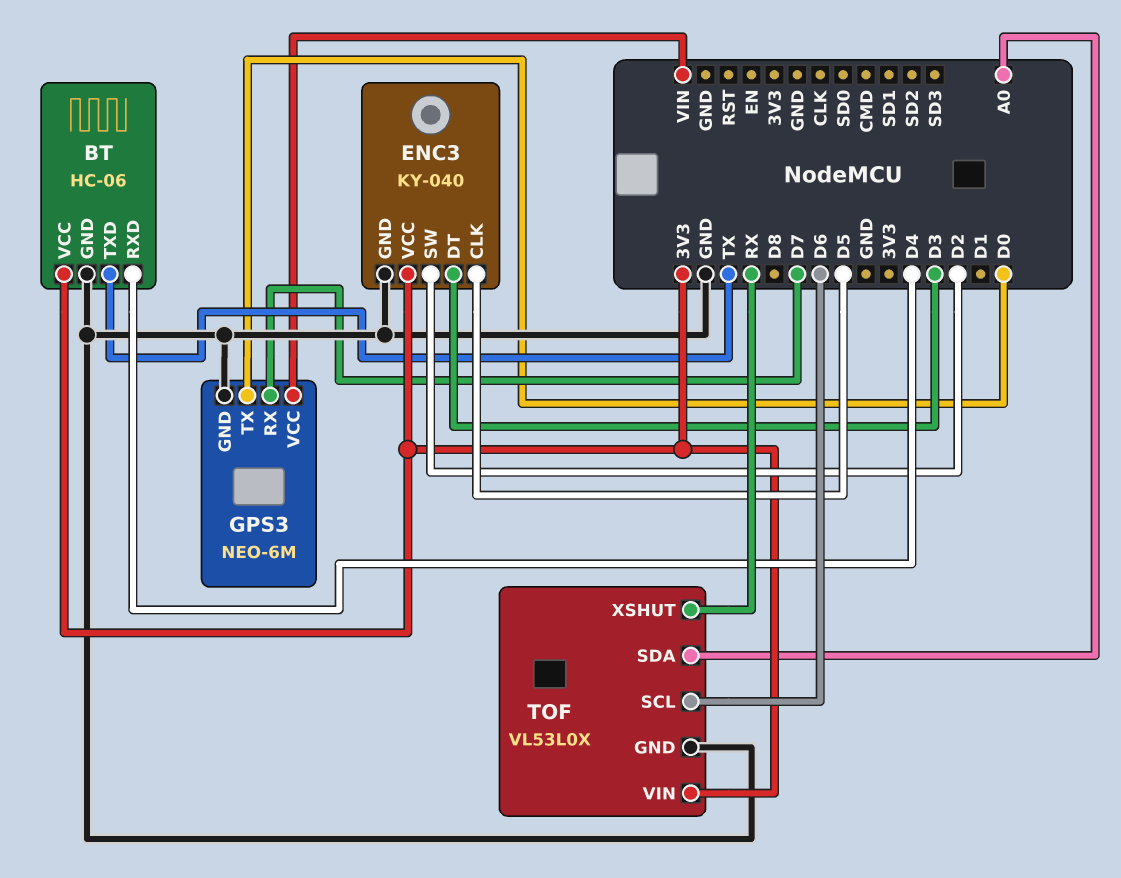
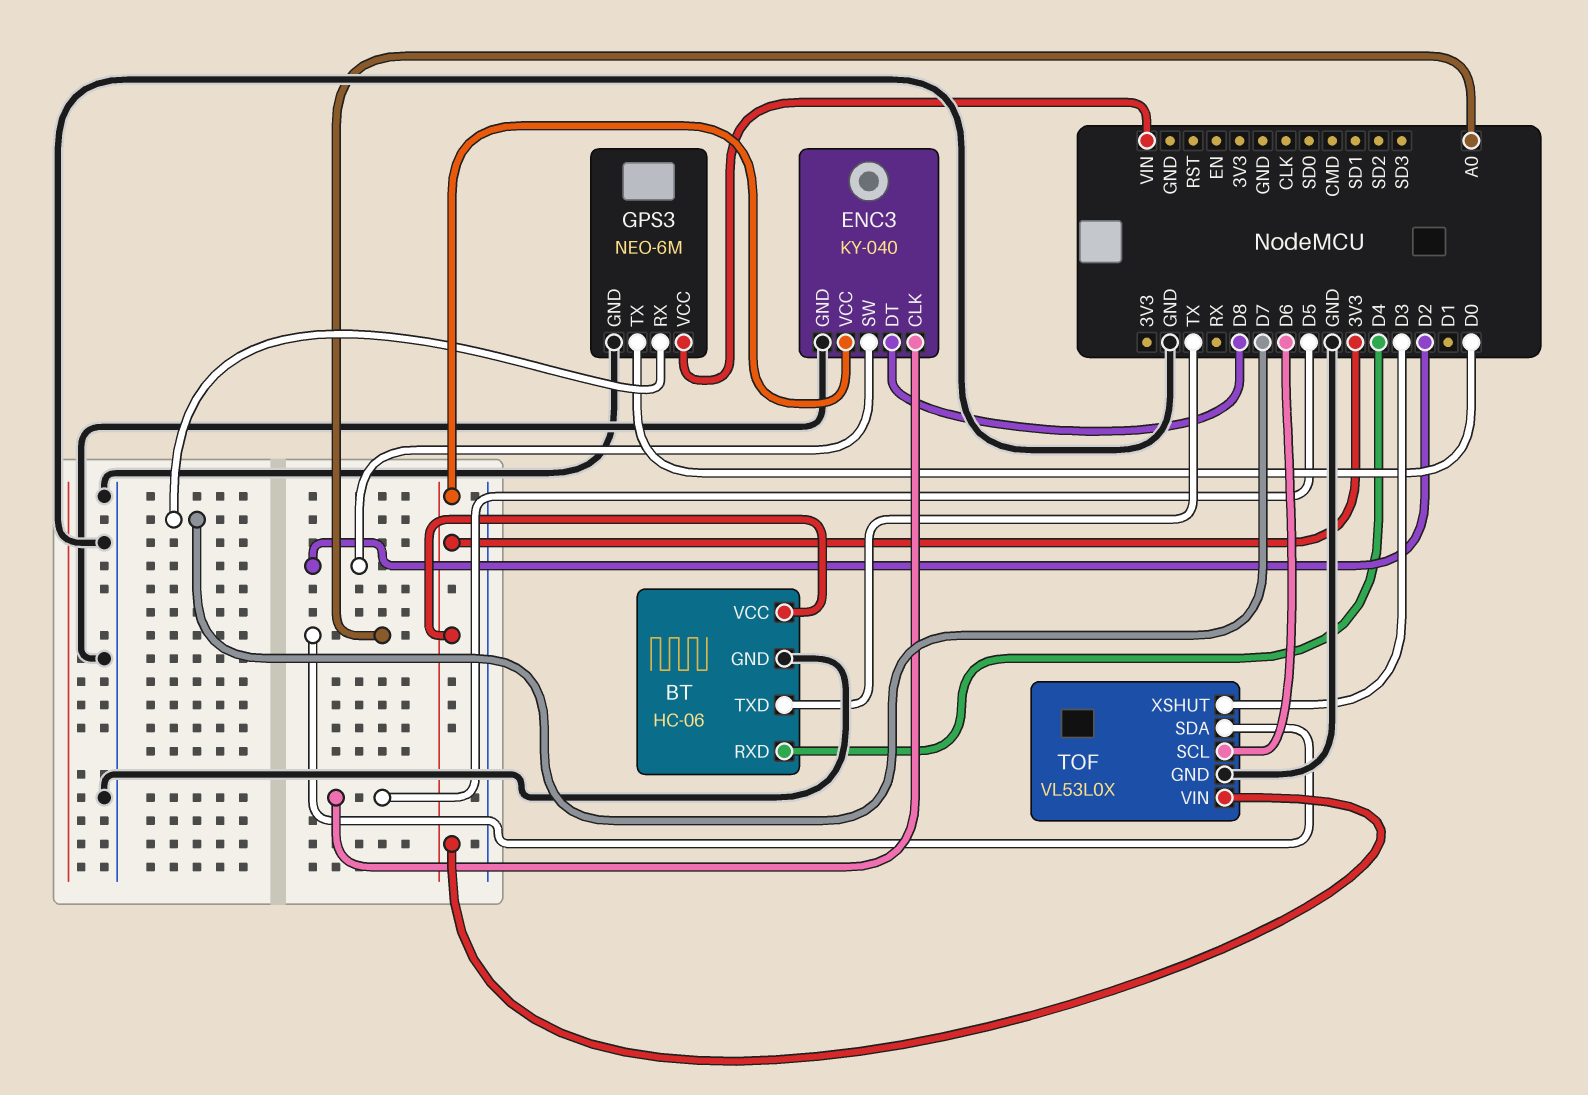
ENC3 pin DT: D3 -> D8
TOF pin XSHUT: RX -> D3

